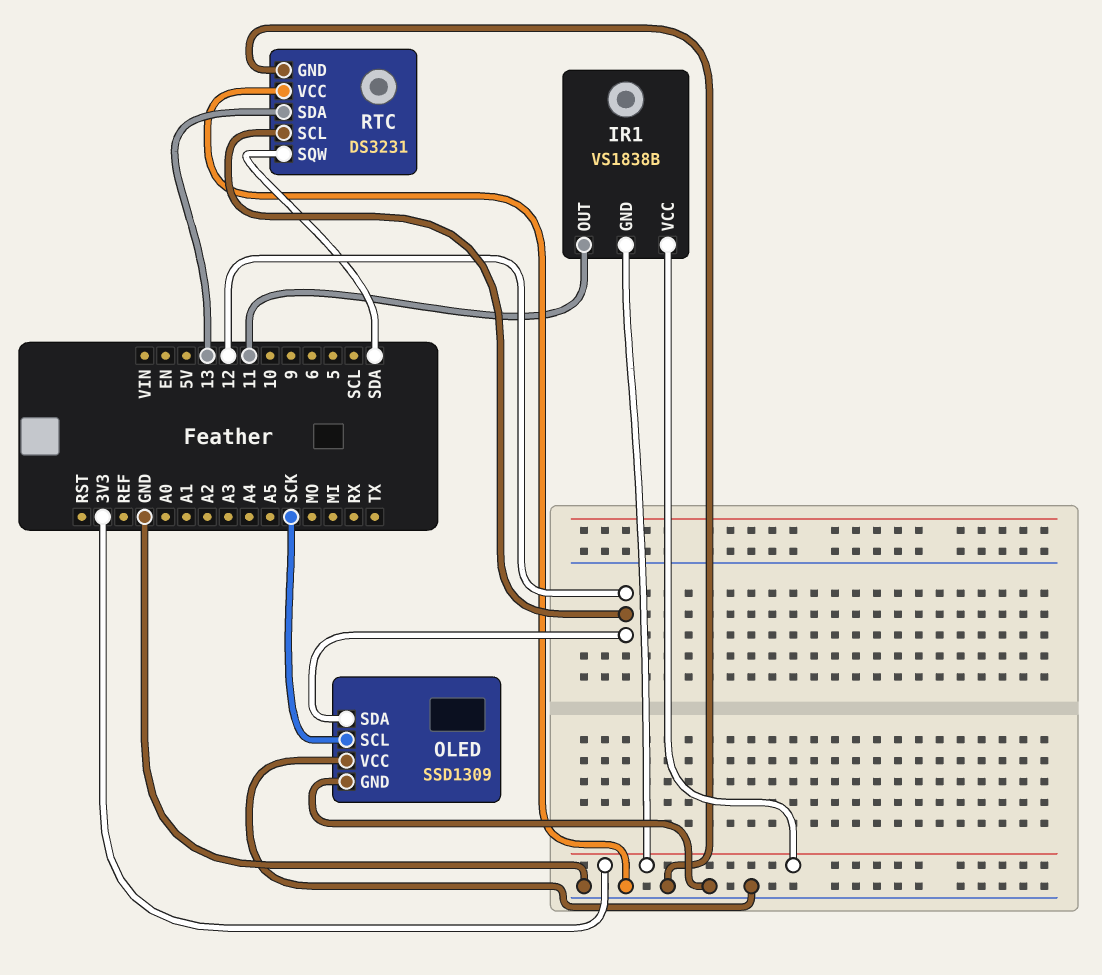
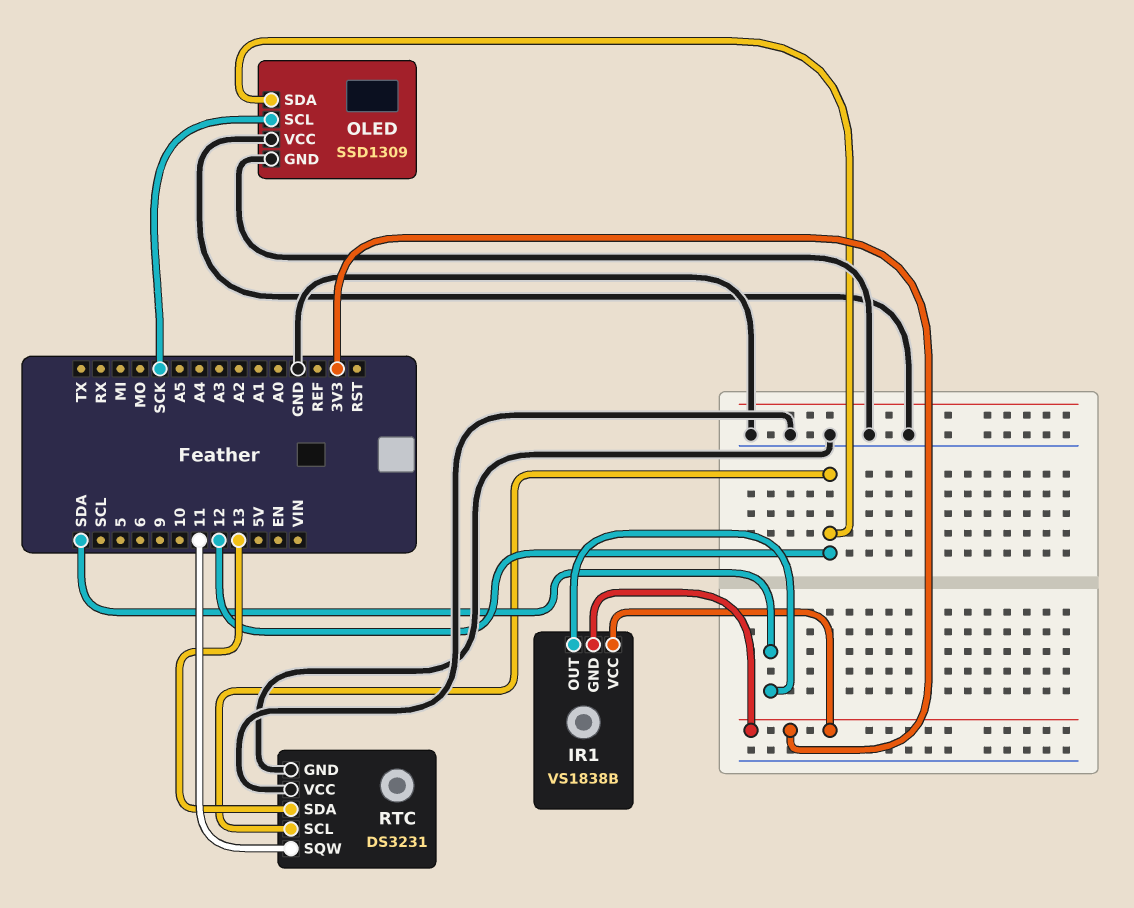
IR1 pin OUT: 11 -> SDA
RTC pin SQW: SDA -> 11

